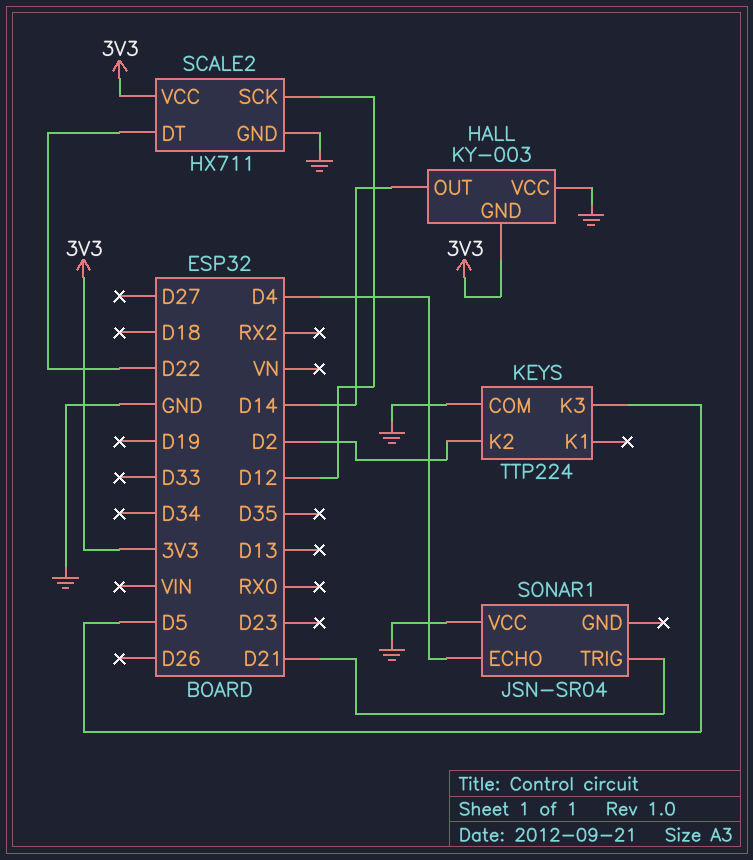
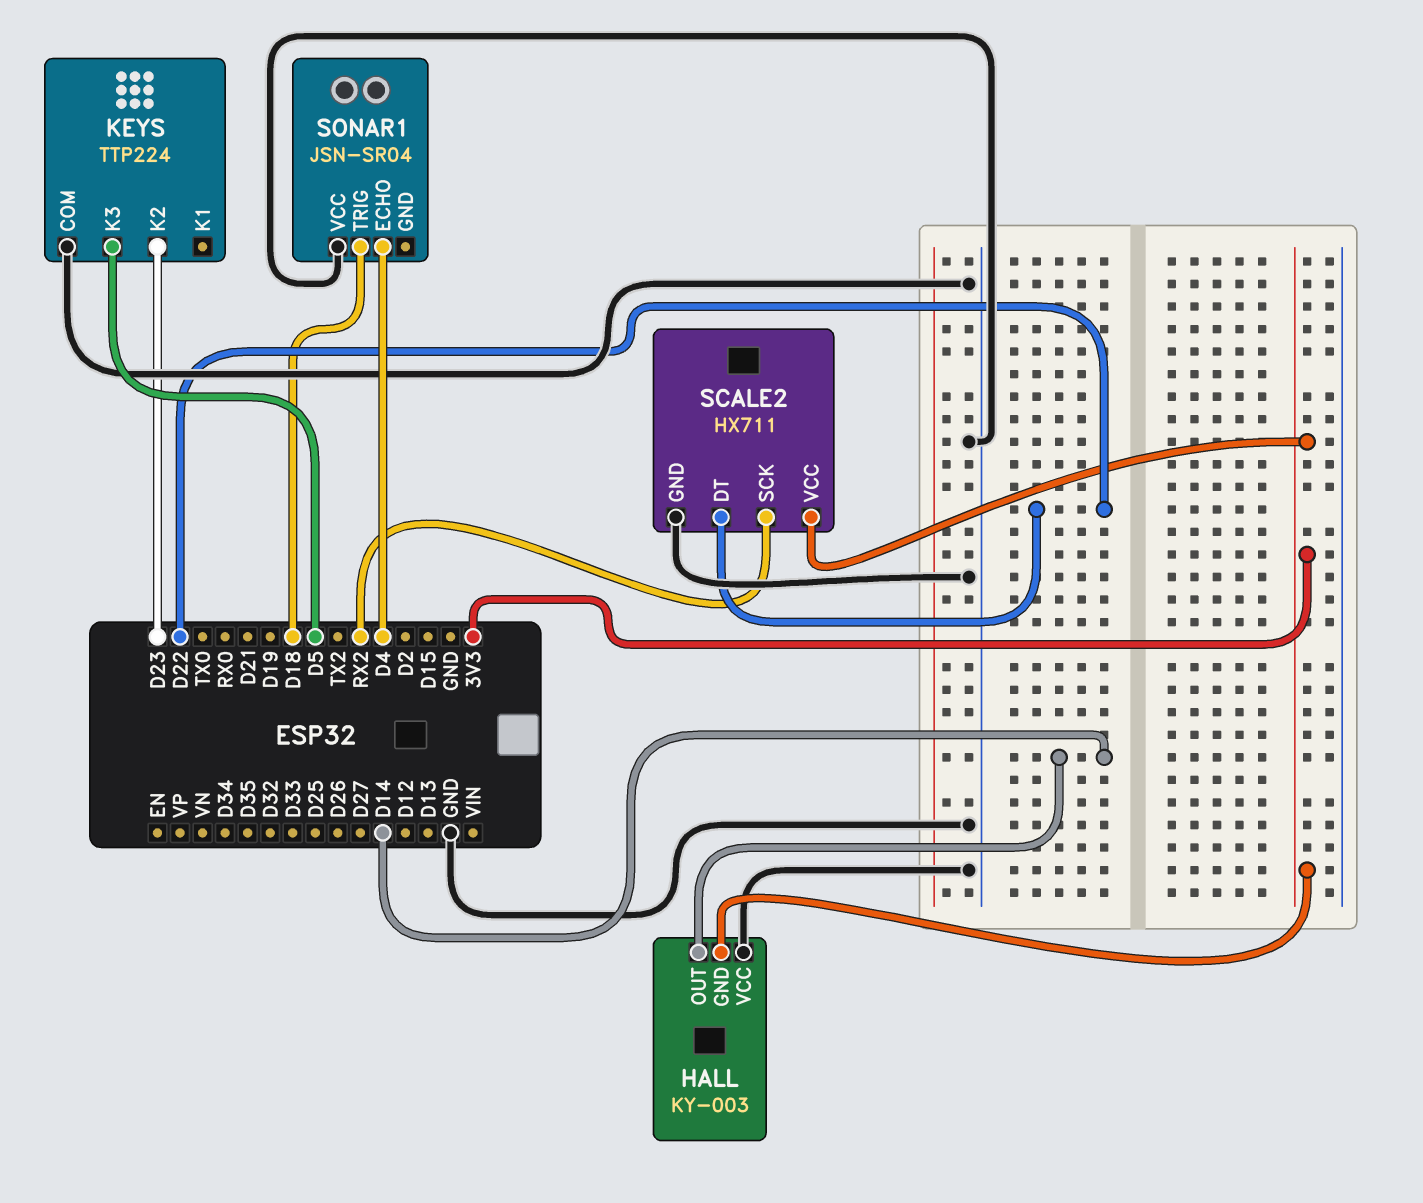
KEYS pin K2: D2 -> D23
SCALE2 pin SCK: D12 -> RX2
SONAR1 pin TRIG: D21 -> D18

